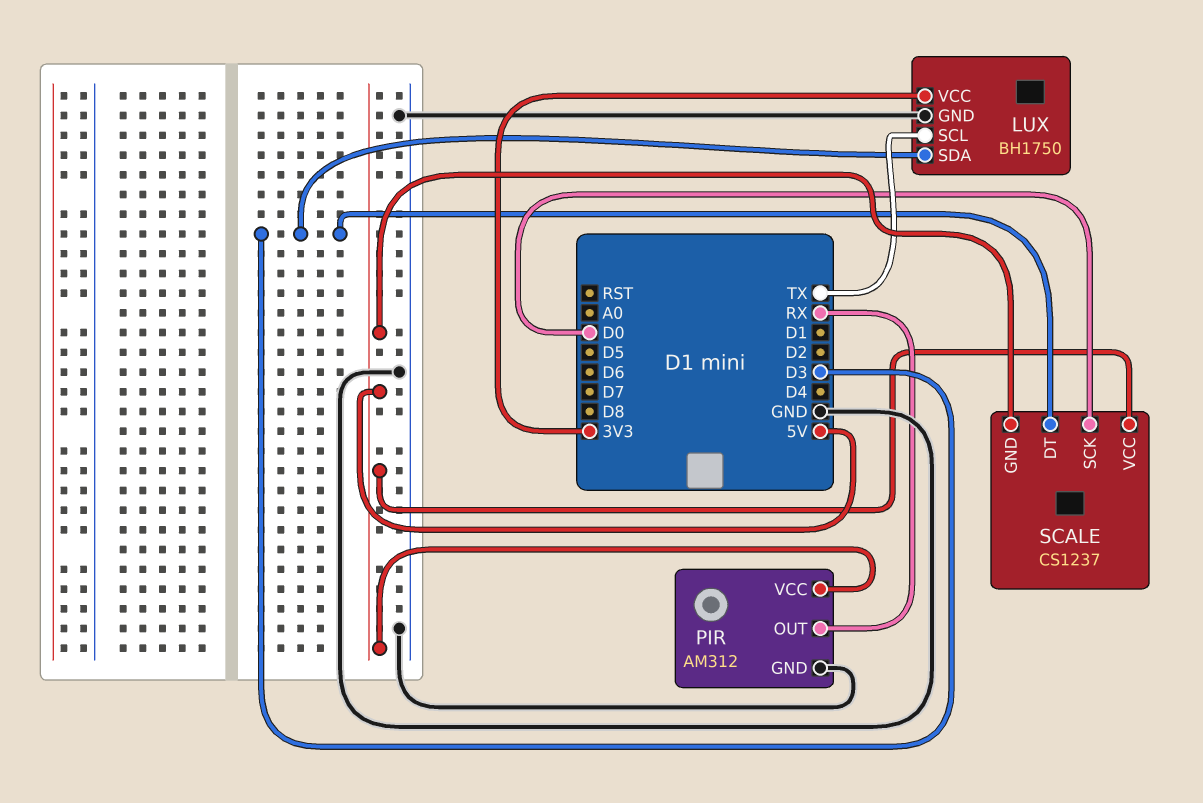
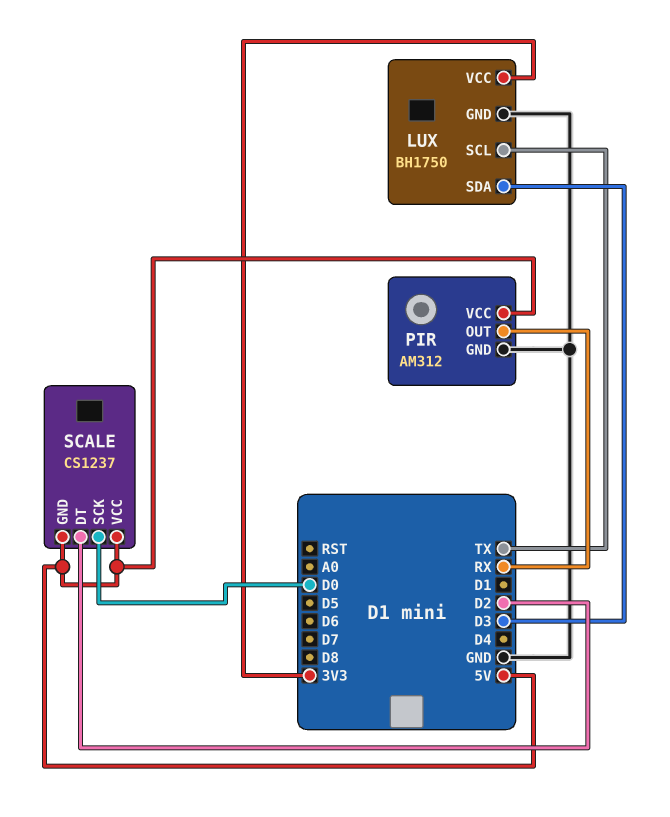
SCALE pin DT: D3 -> D2

